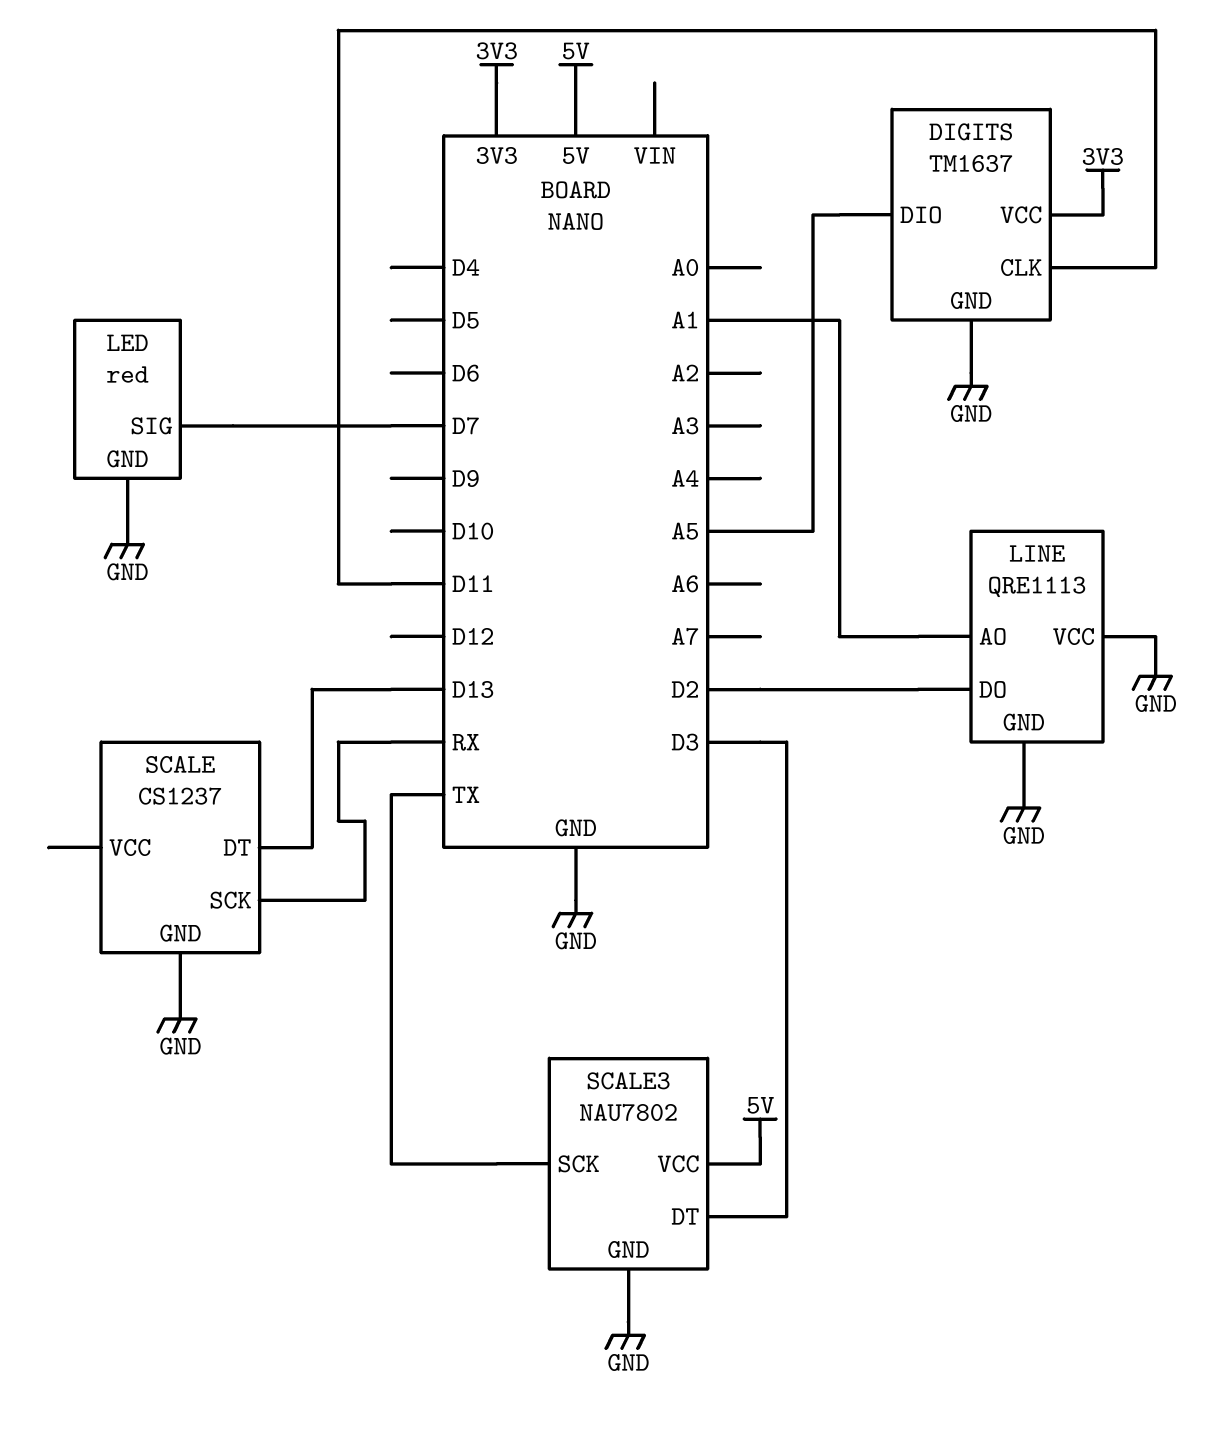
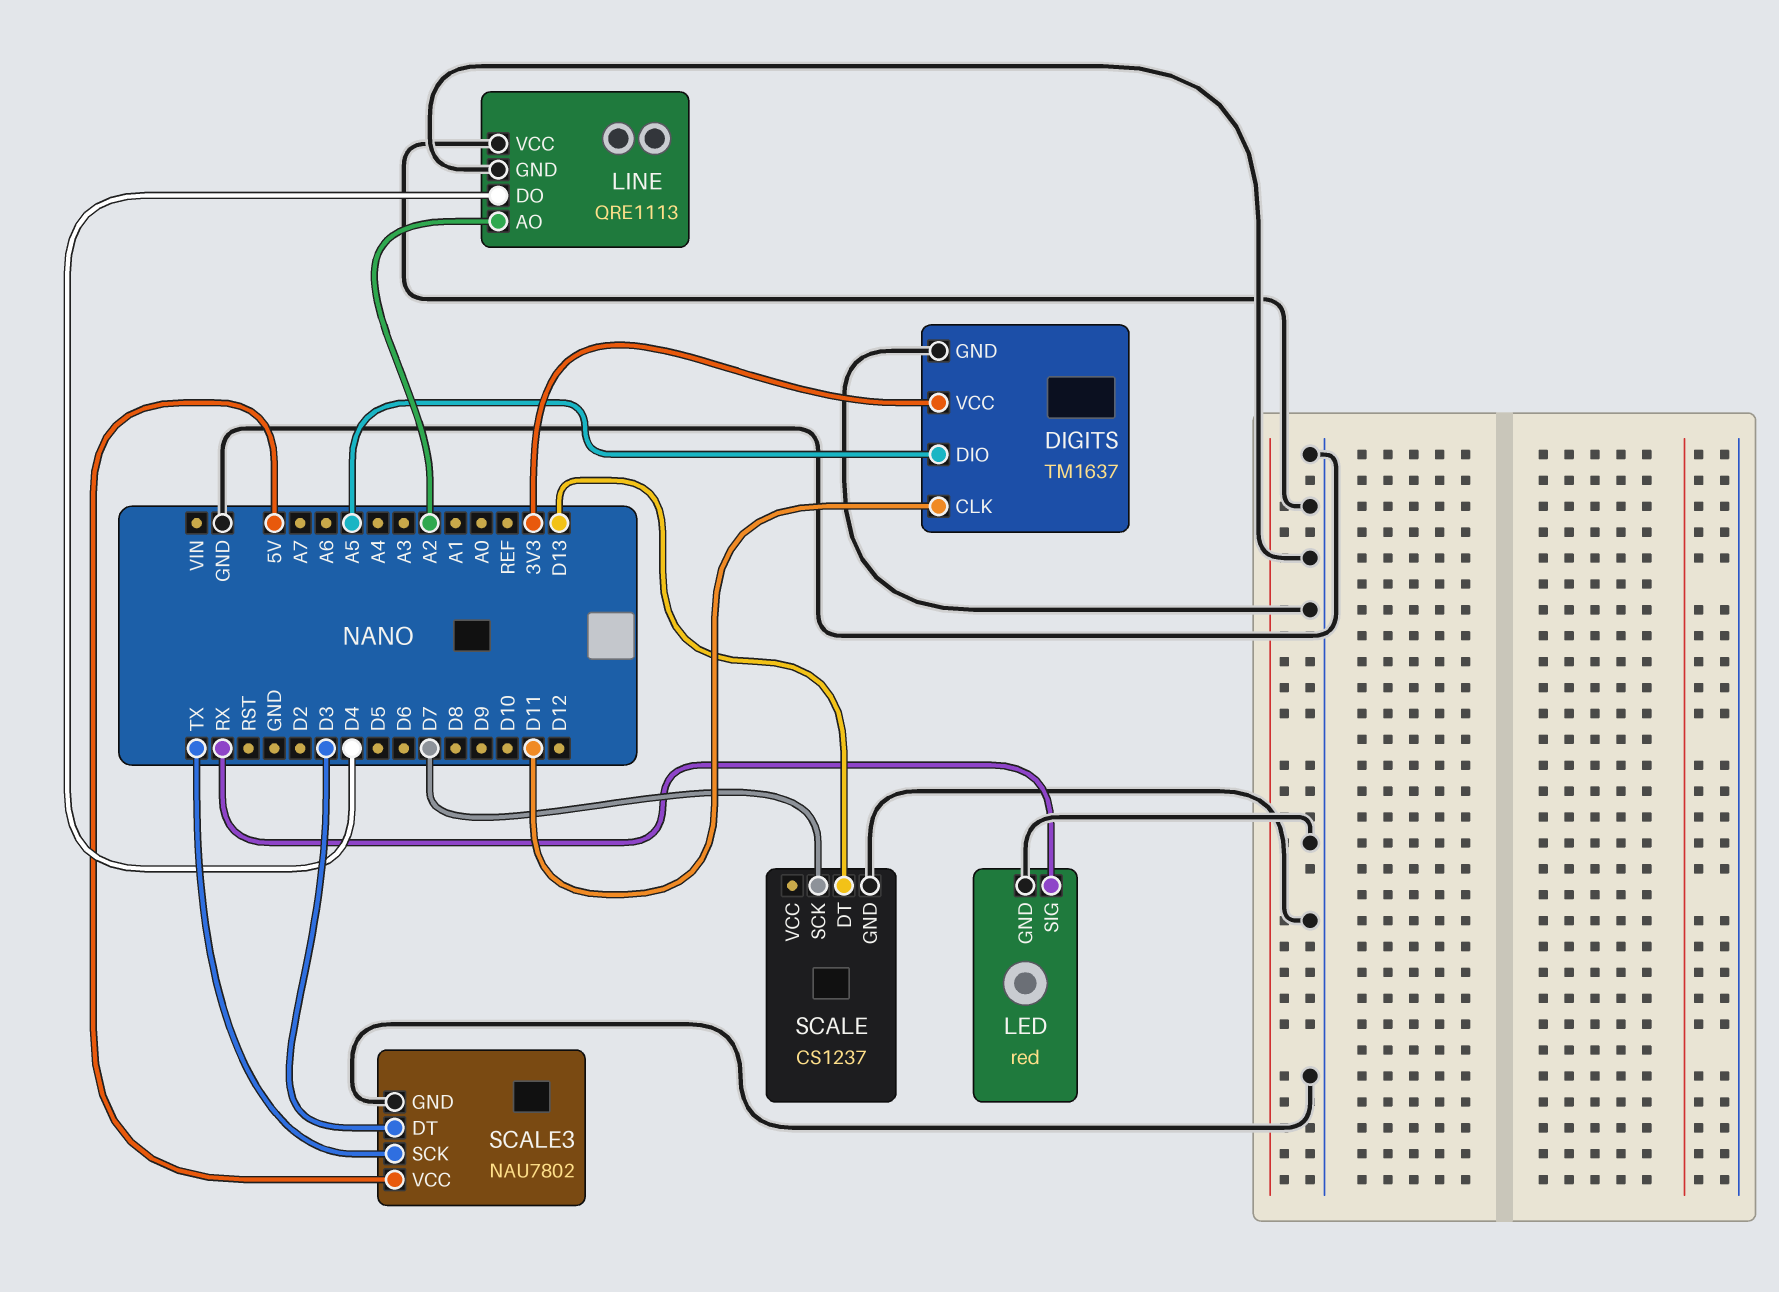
LED pin SIG: D7 -> RX
LINE pin AO: A1 -> A2
LINE pin DO: D2 -> D4
SCALE pin SCK: RX -> D7

